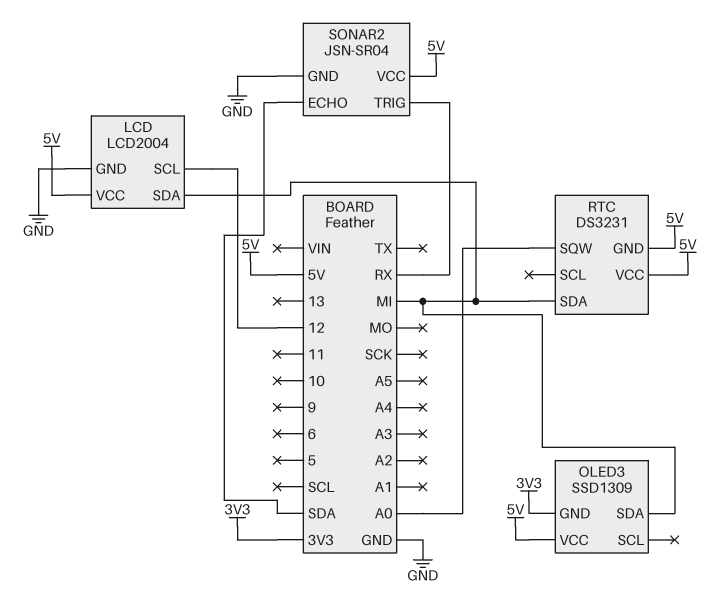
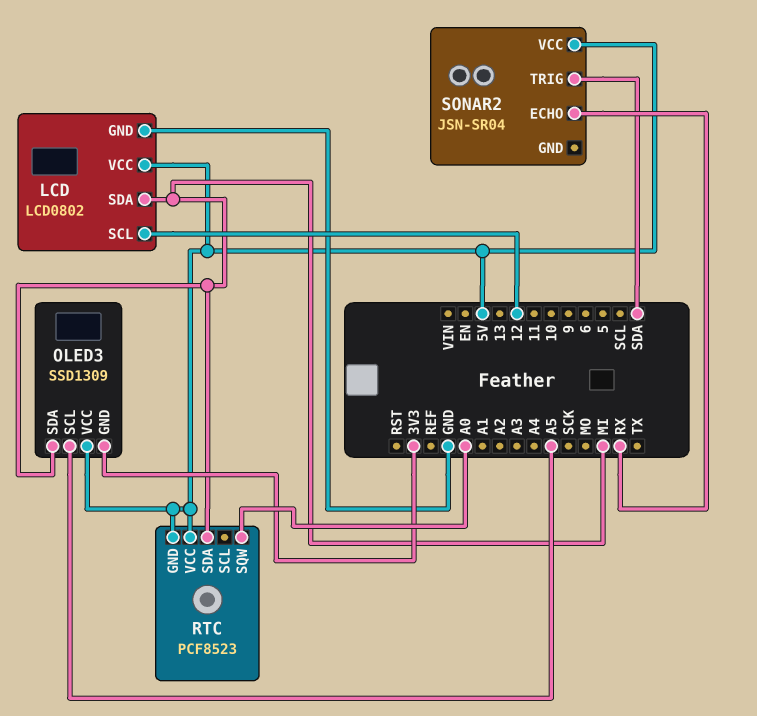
LCD: LCD2004 -> LCD0802
OLED3 pin SCL: none -> A5
RTC: DS3231 -> PCF8523
SONAR2 pin ECHO: SDA -> RX
SONAR2 pin GND: GND -> none
SONAR2 pin TRIG: RX -> SDA

